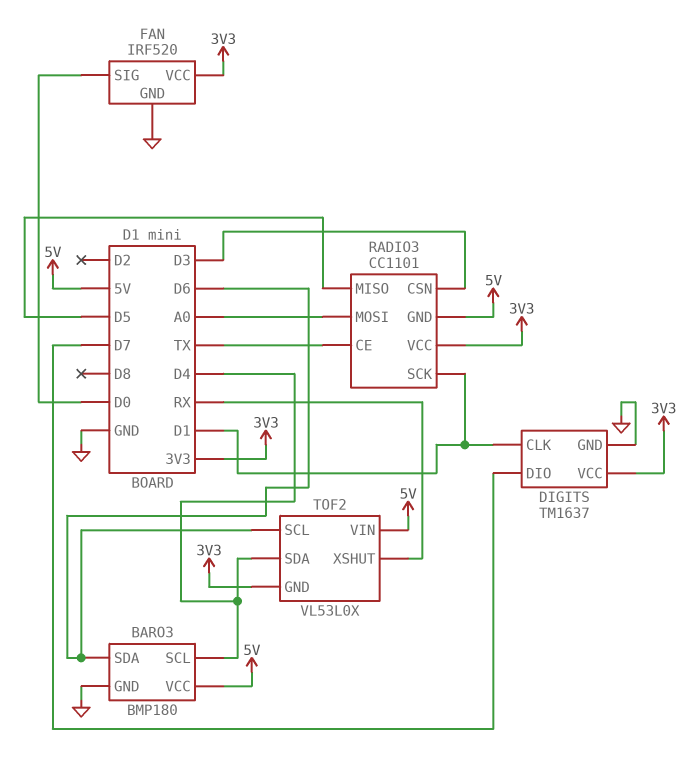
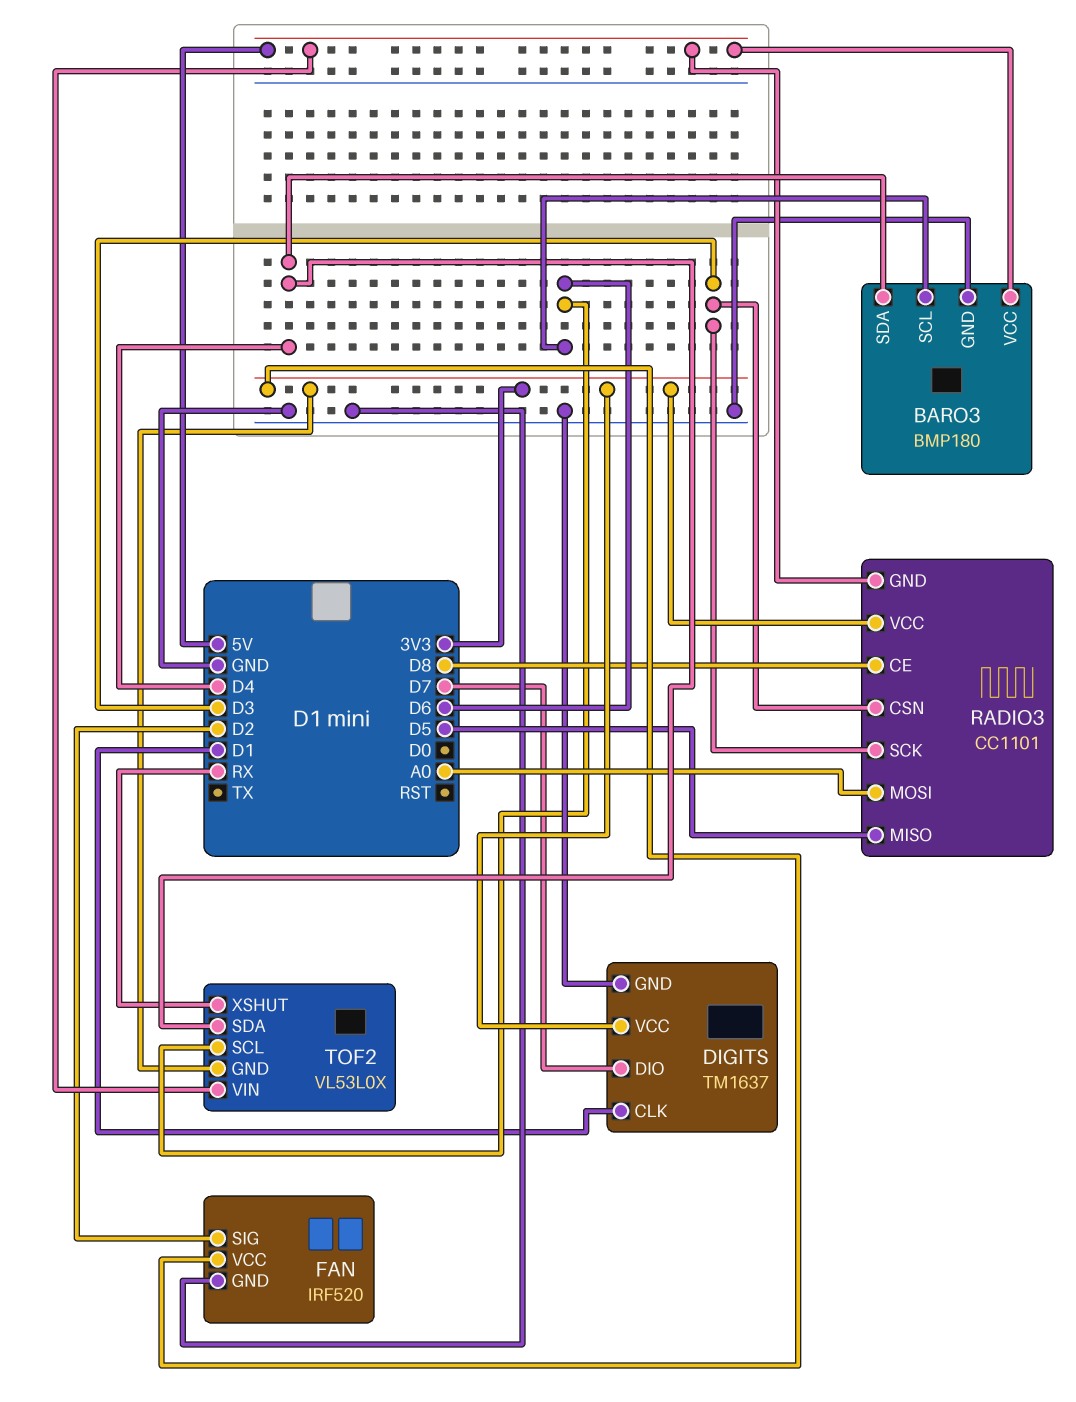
BARO3 pin SCL: D4 -> D6
BARO3 pin SDA: D6 -> D4
FAN pin SIG: D0 -> D2
RADIO3 pin CE: TX -> D8
RADIO3 pin SCK: D1 -> D3

